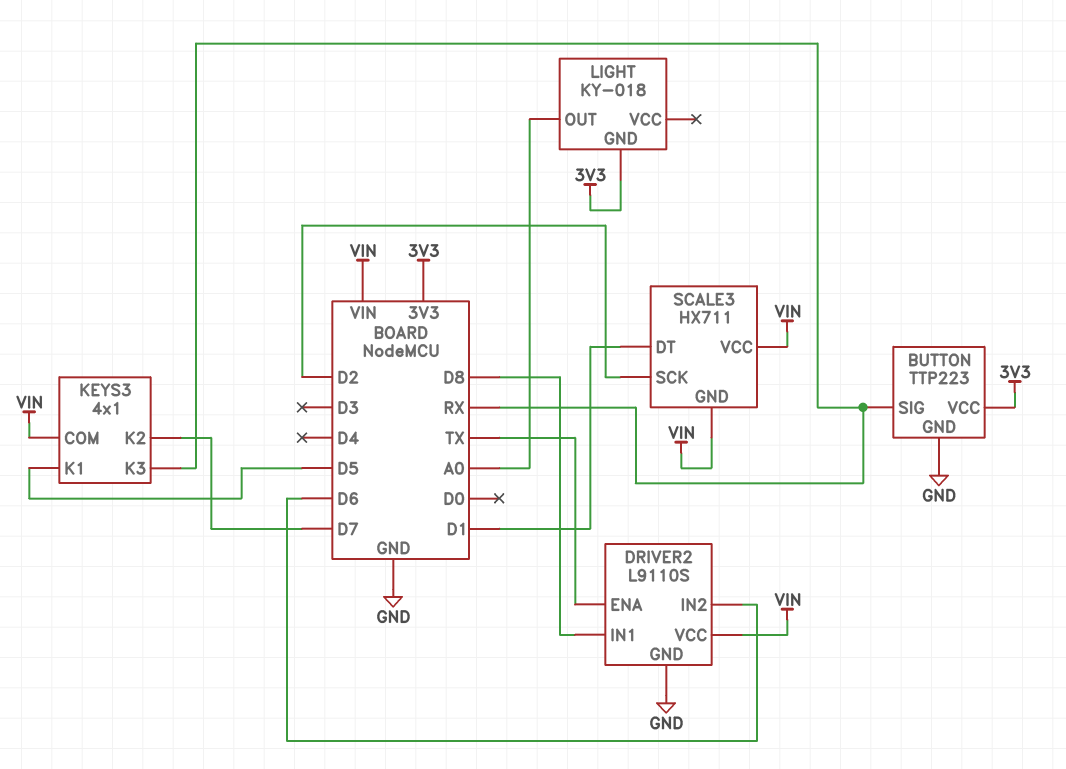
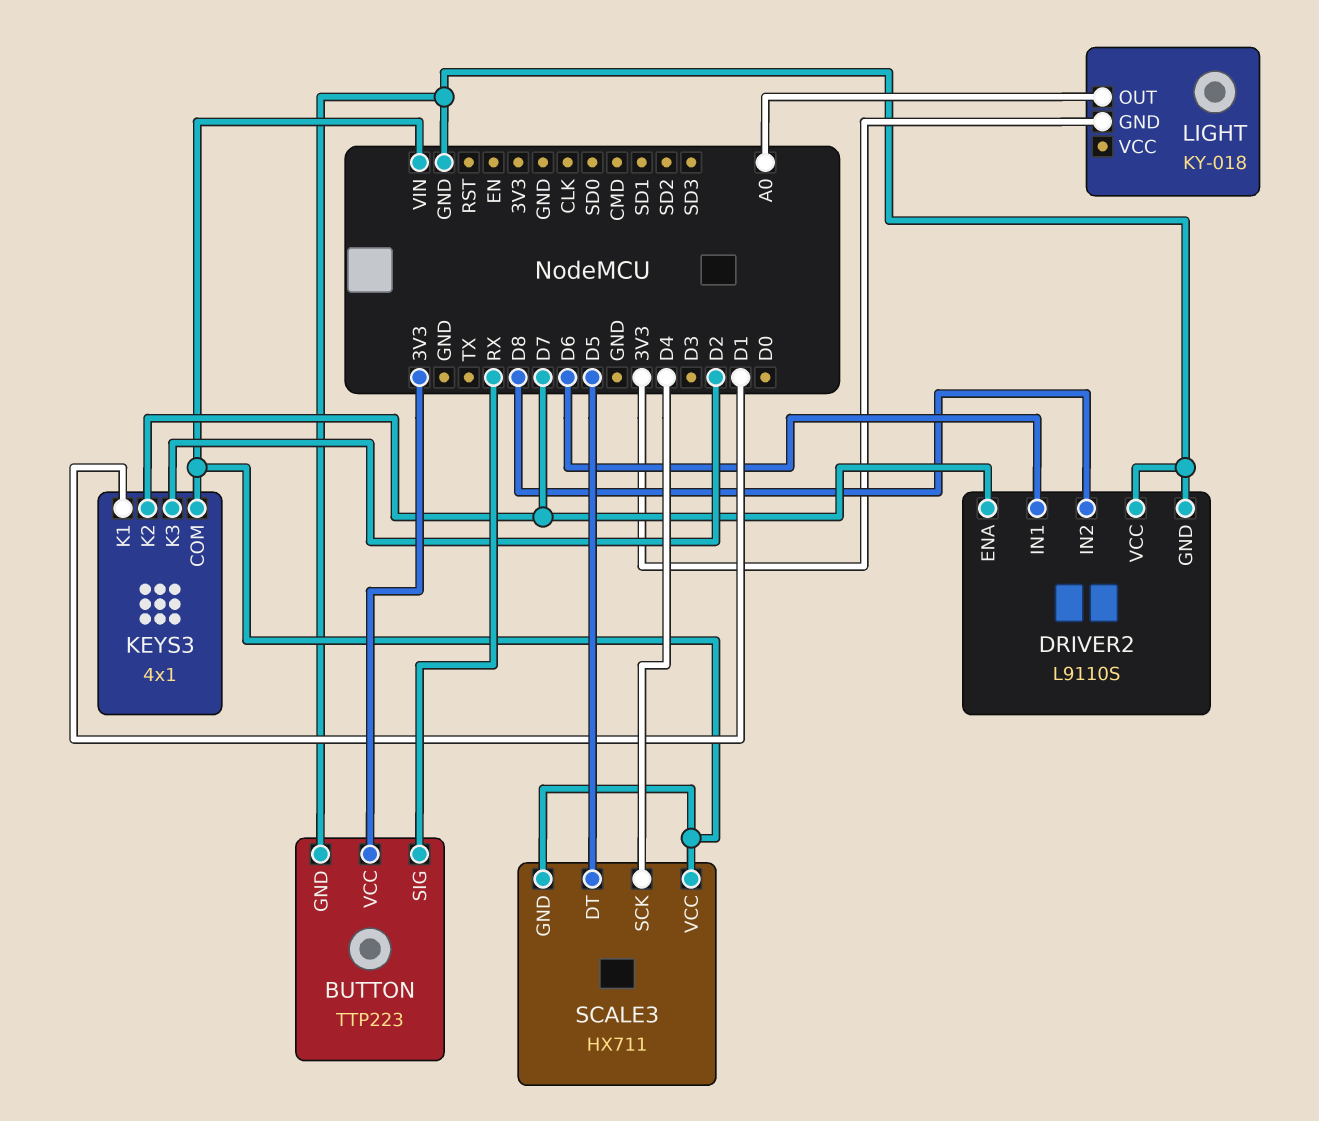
DRIVER2 pin ENA: TX -> D7
DRIVER2 pin IN1: D8 -> D6
DRIVER2 pin IN2: D6 -> D8
DRIVER2 pin VCC: VIN -> GND
KEYS3 pin K1: D5 -> D1
KEYS3 pin K3: RX -> D2
SCALE3 pin DT: D1 -> D5
SCALE3 pin SCK: D2 -> D4

